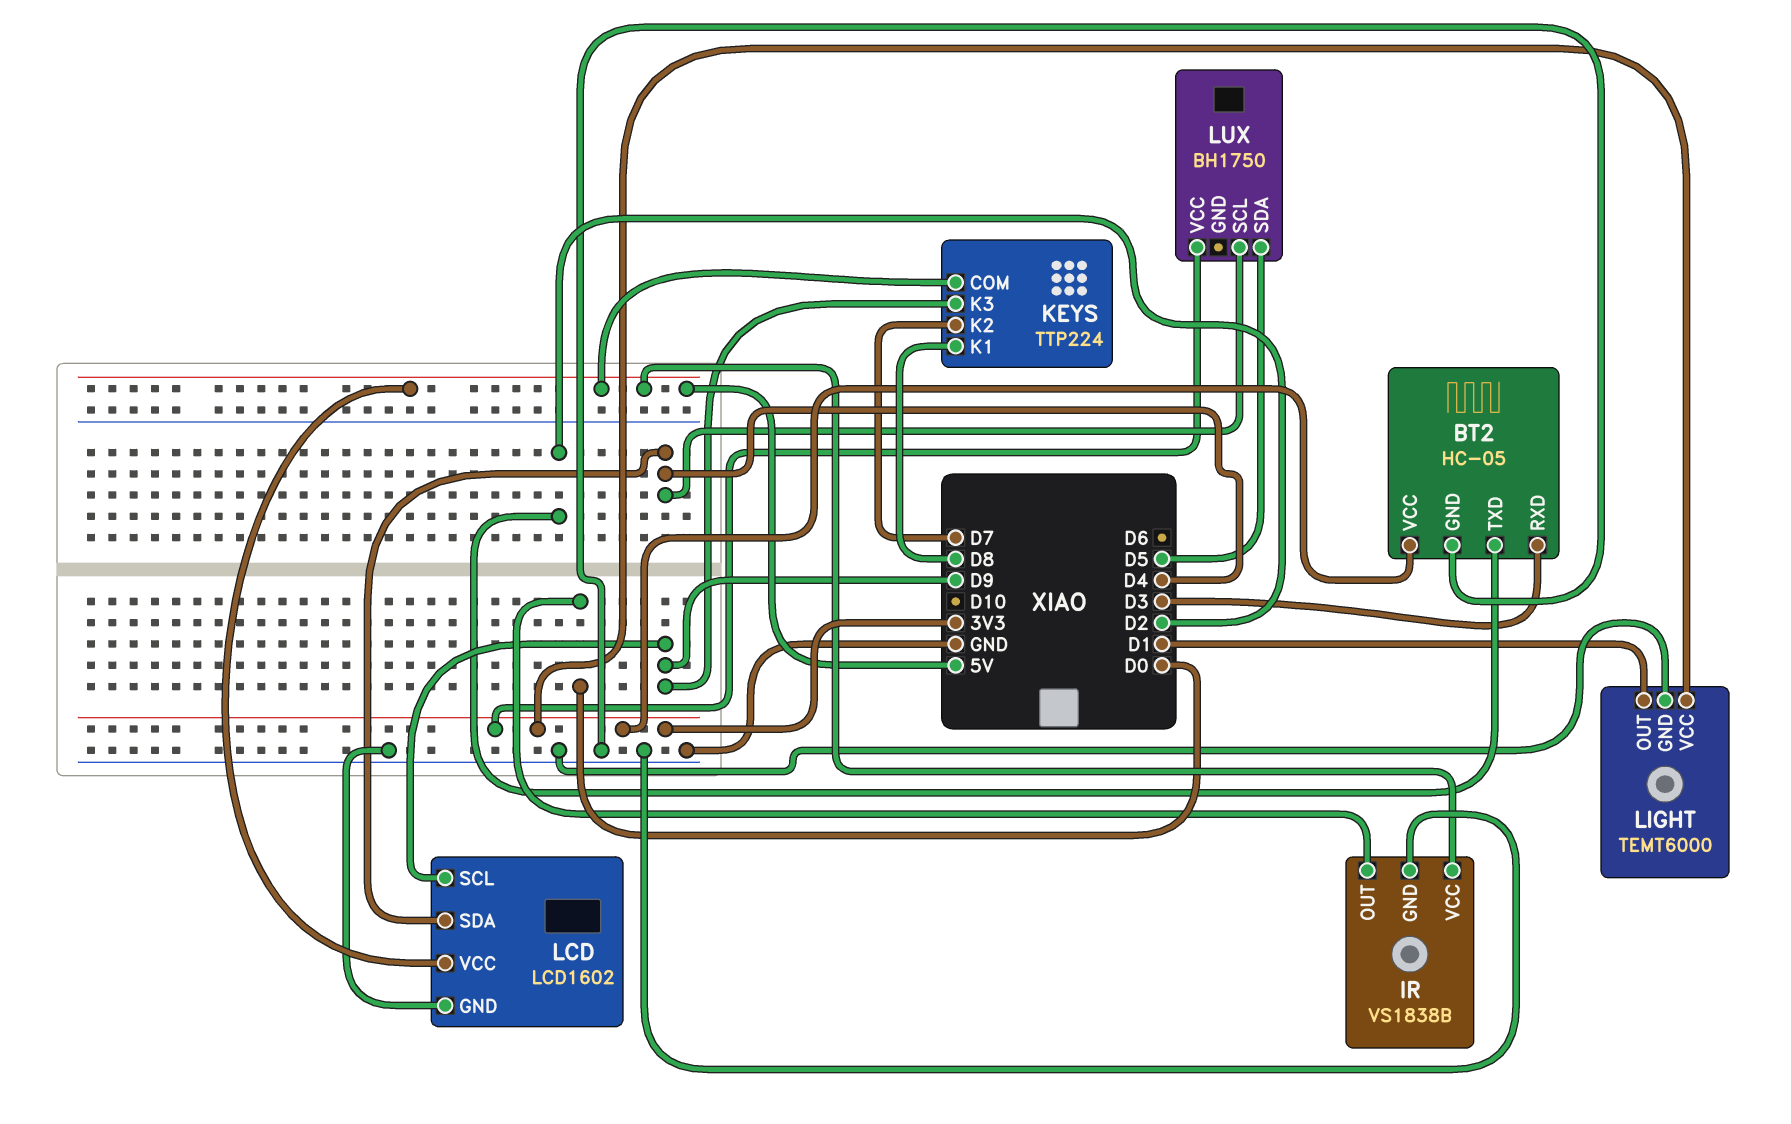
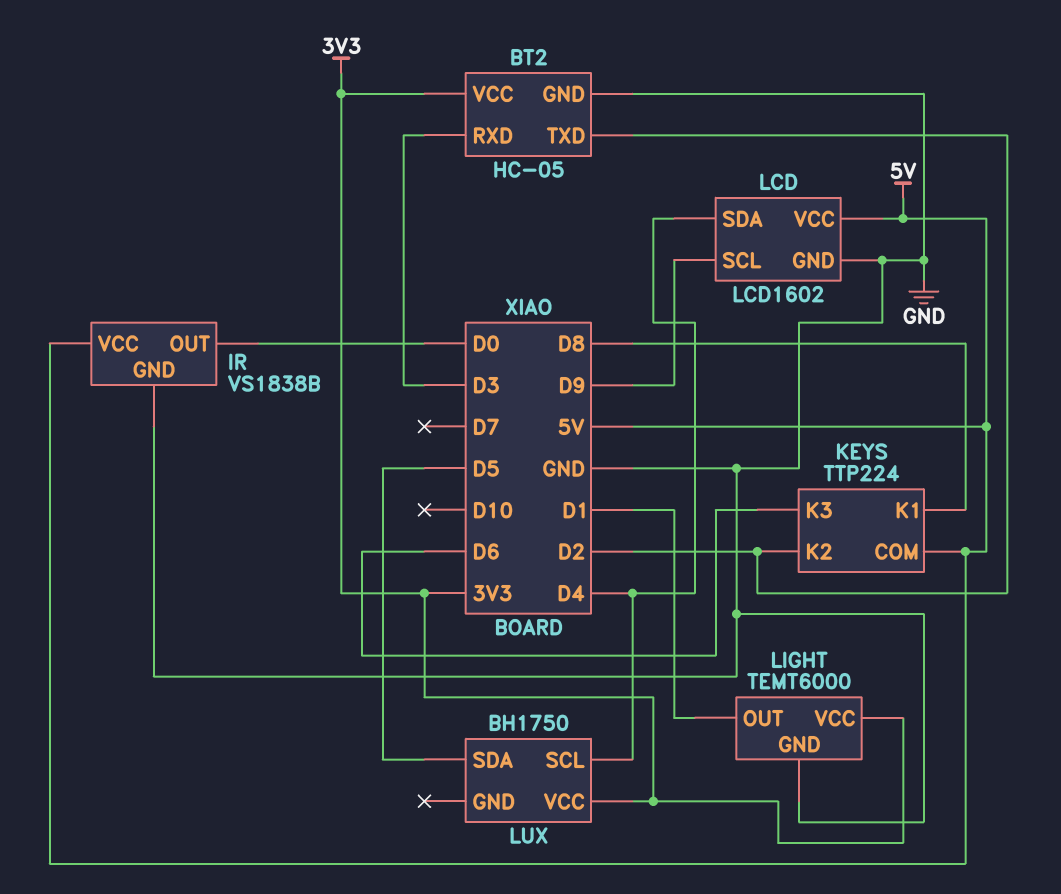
KEYS pin K2: D7 -> D2
KEYS pin K3: D9 -> D6

